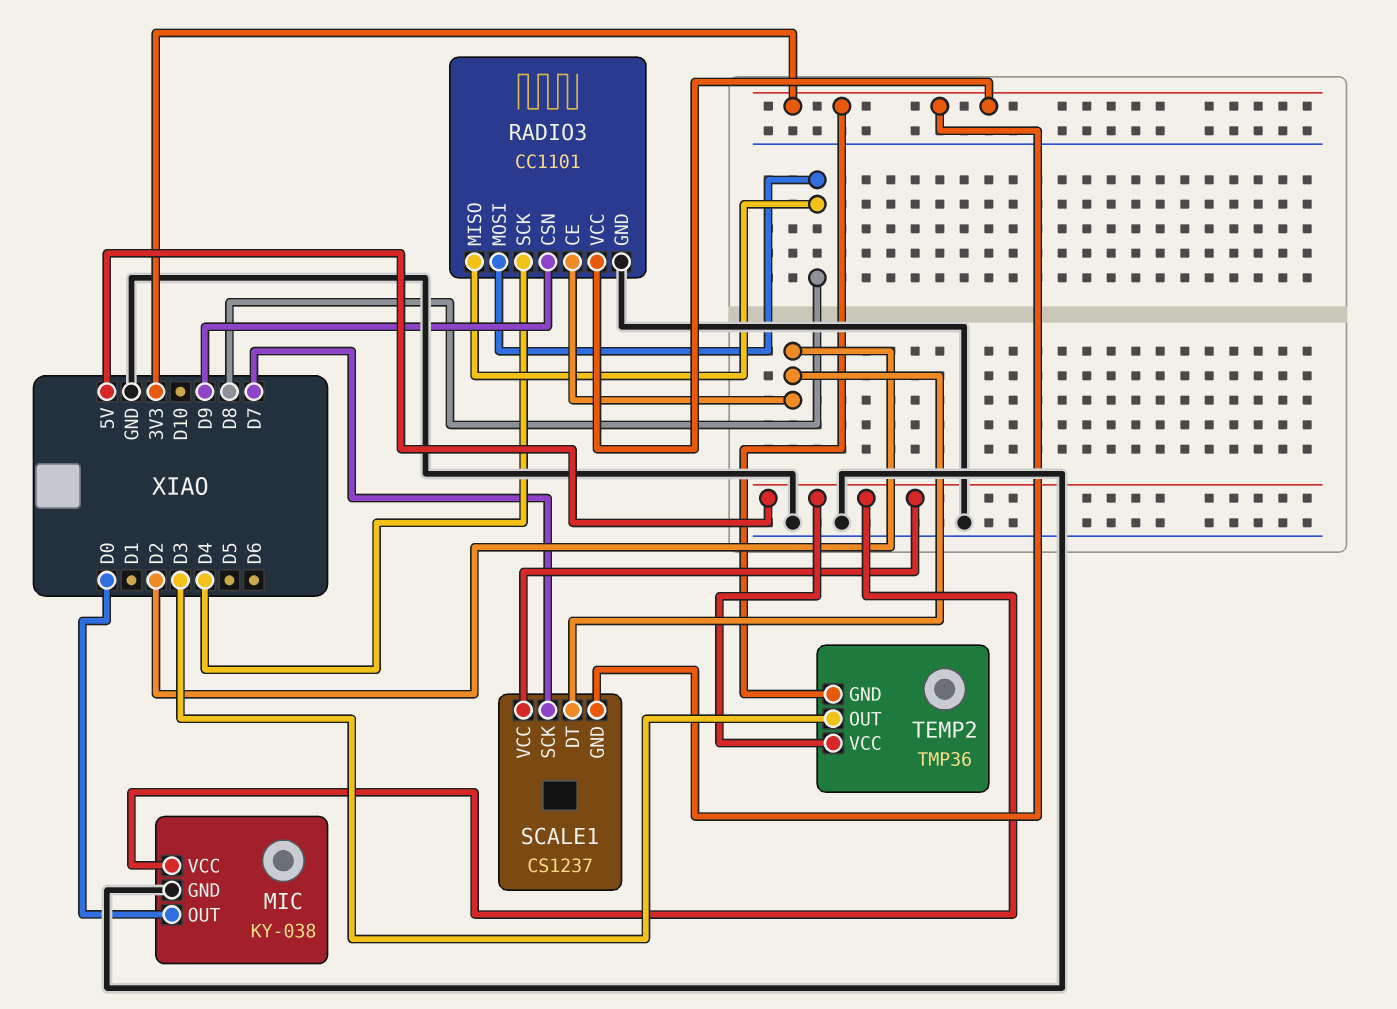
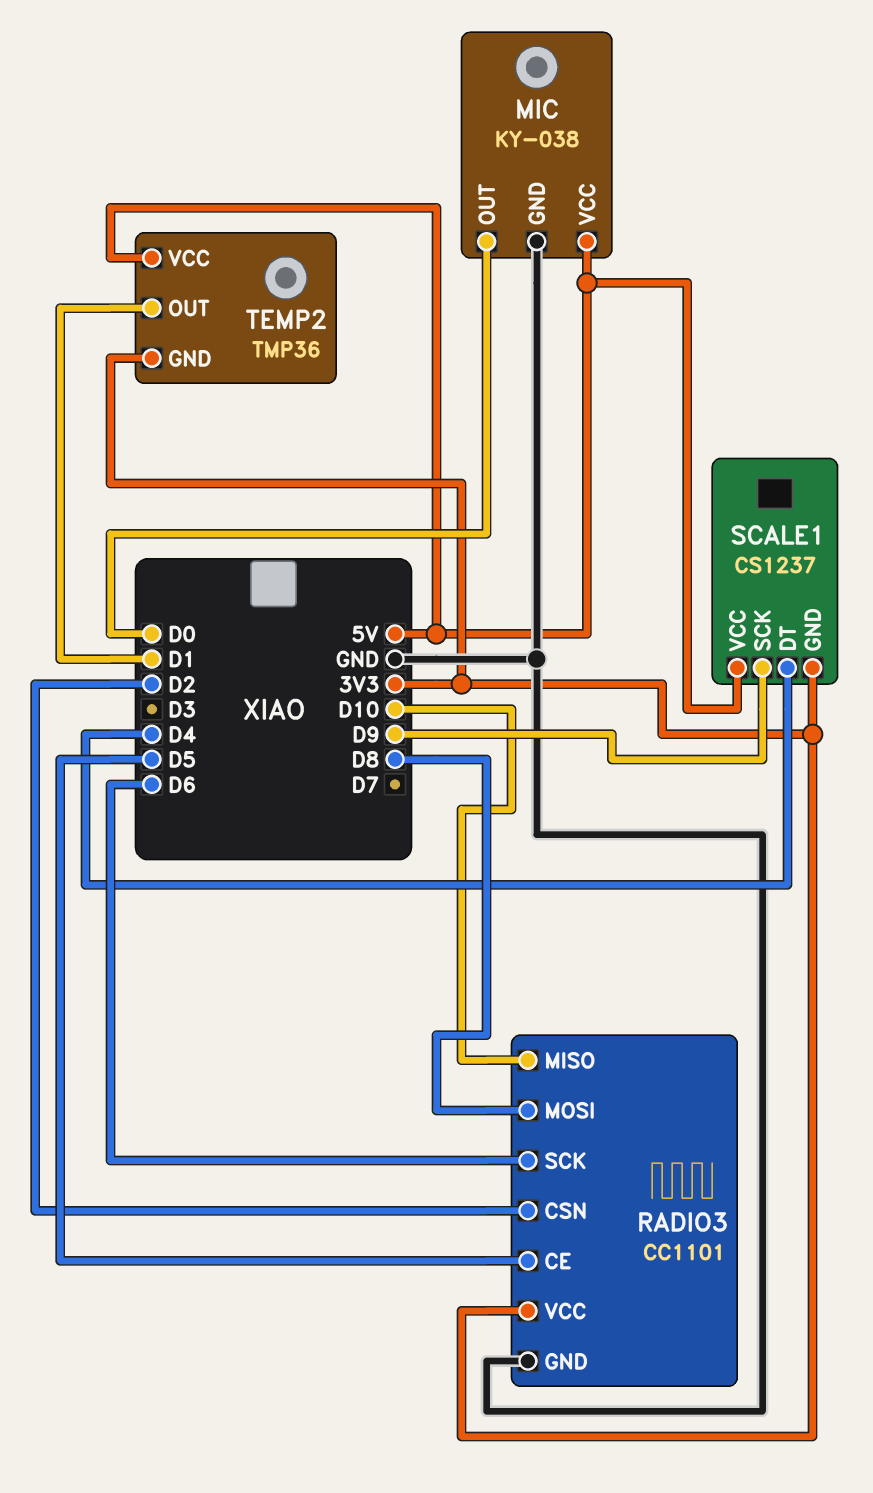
RADIO3 pin CE: D2 -> D5
RADIO3 pin CSN: D9 -> D2
RADIO3 pin MISO: D8 -> D10
RADIO3 pin SCK: D4 -> D6
SCALE1 pin DT: D2 -> D4
SCALE1 pin SCK: D7 -> D9
TEMP2 pin OUT: D3 -> D1

